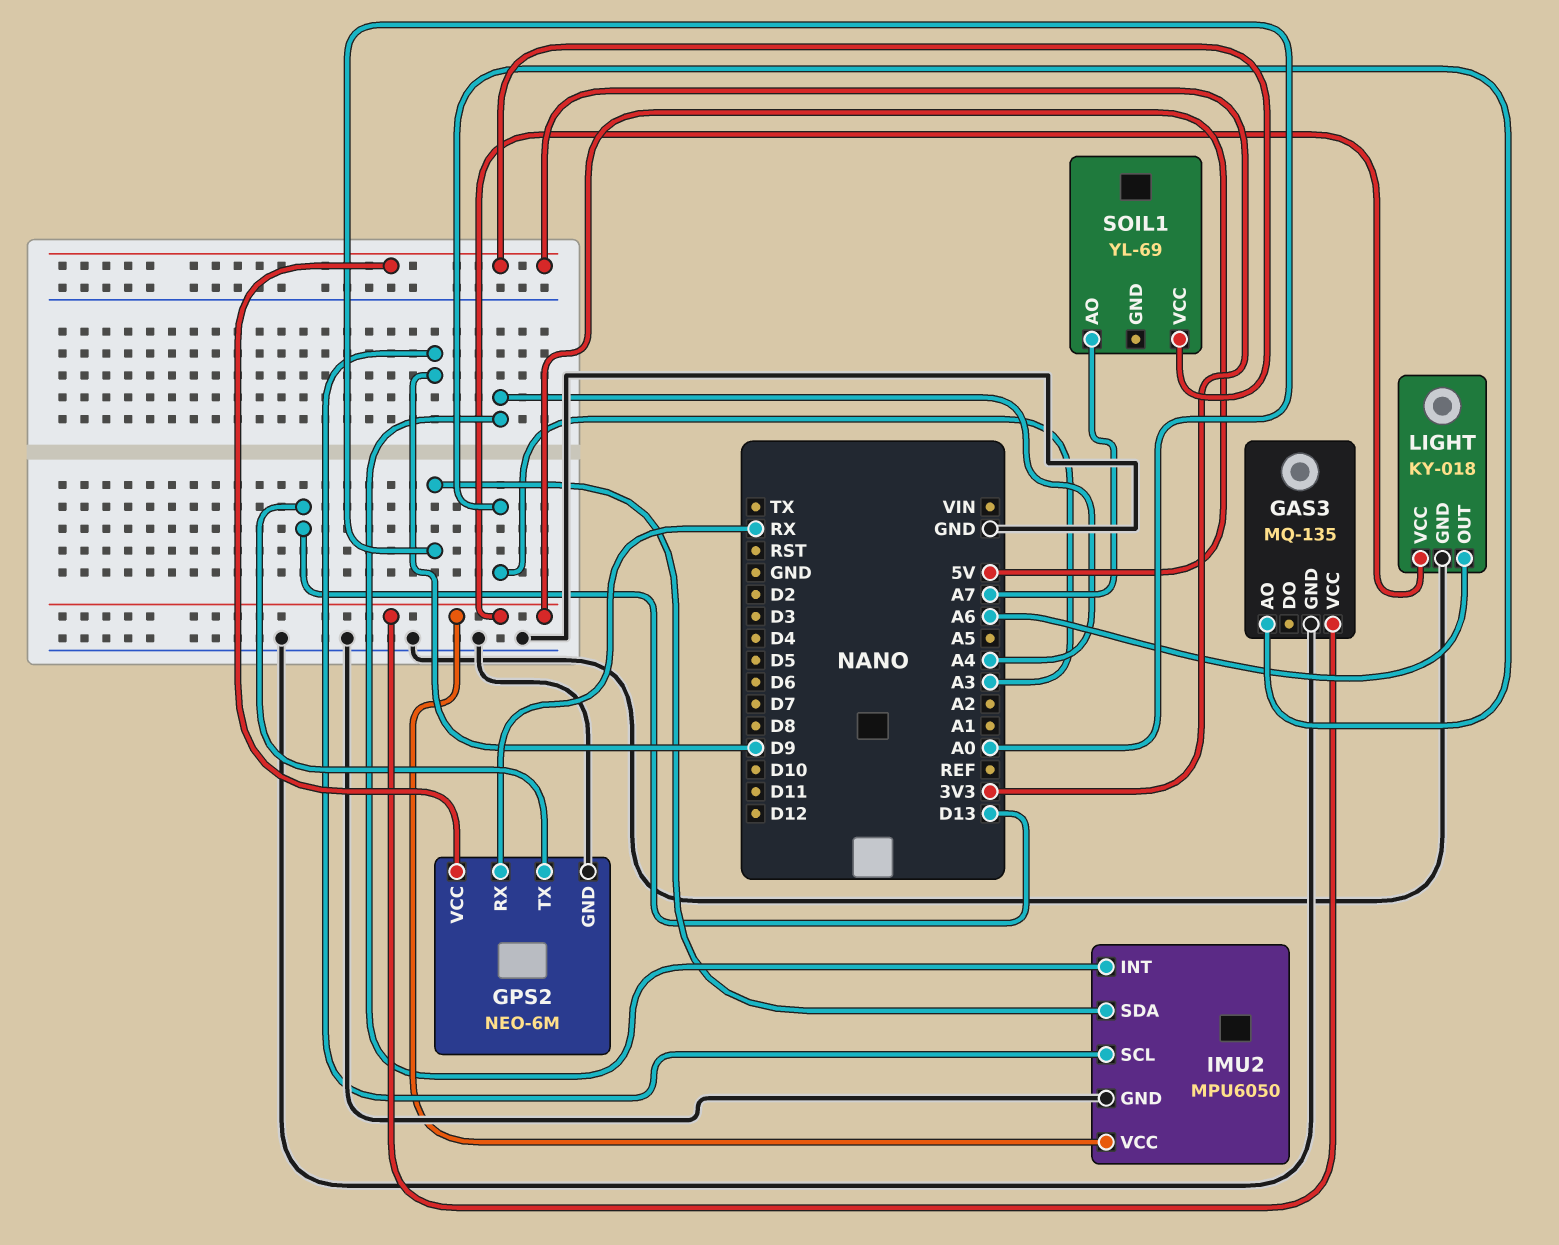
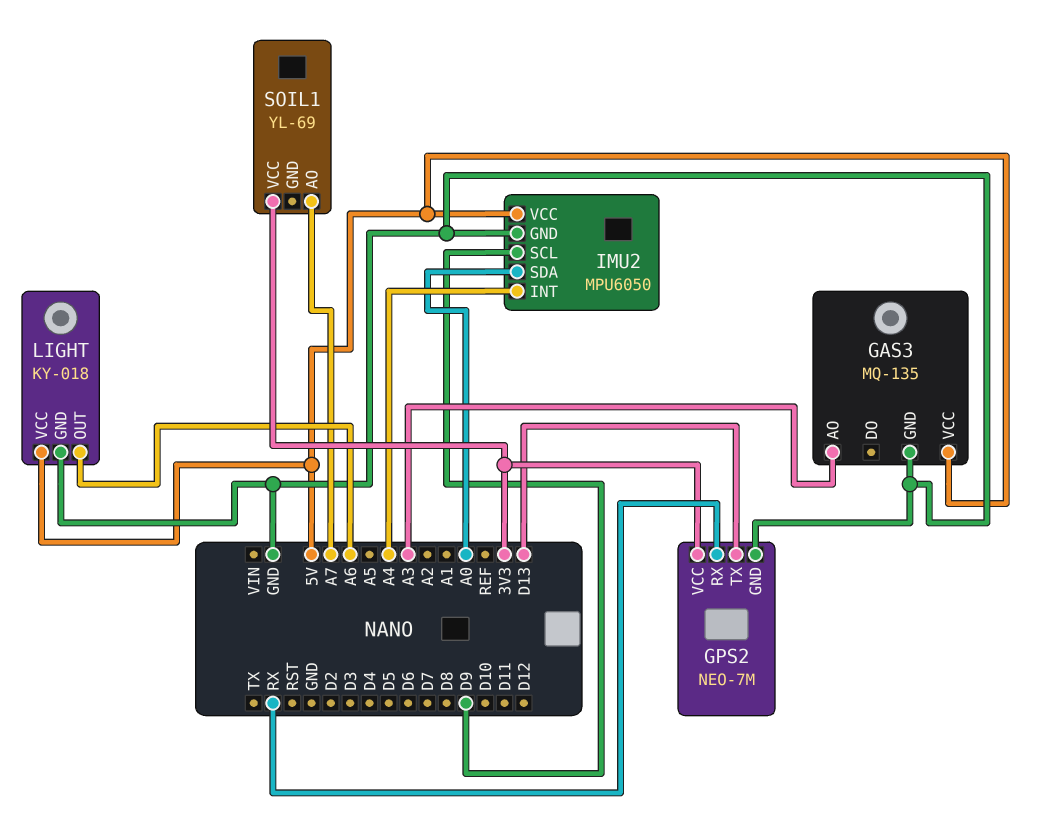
GPS2: NEO-6M -> NEO-7M

